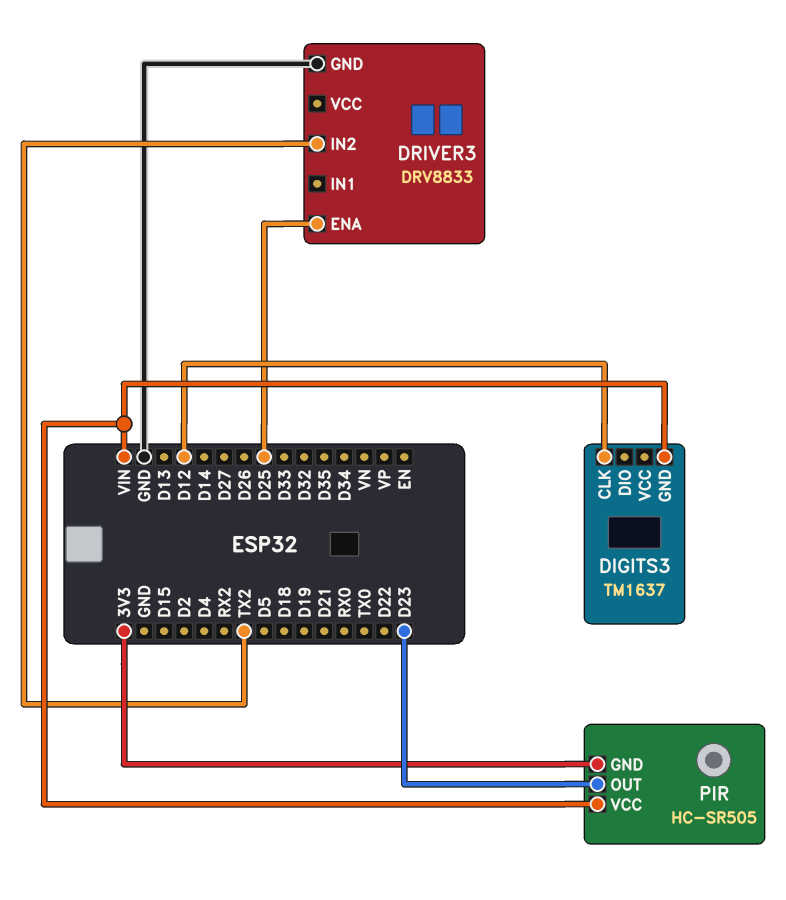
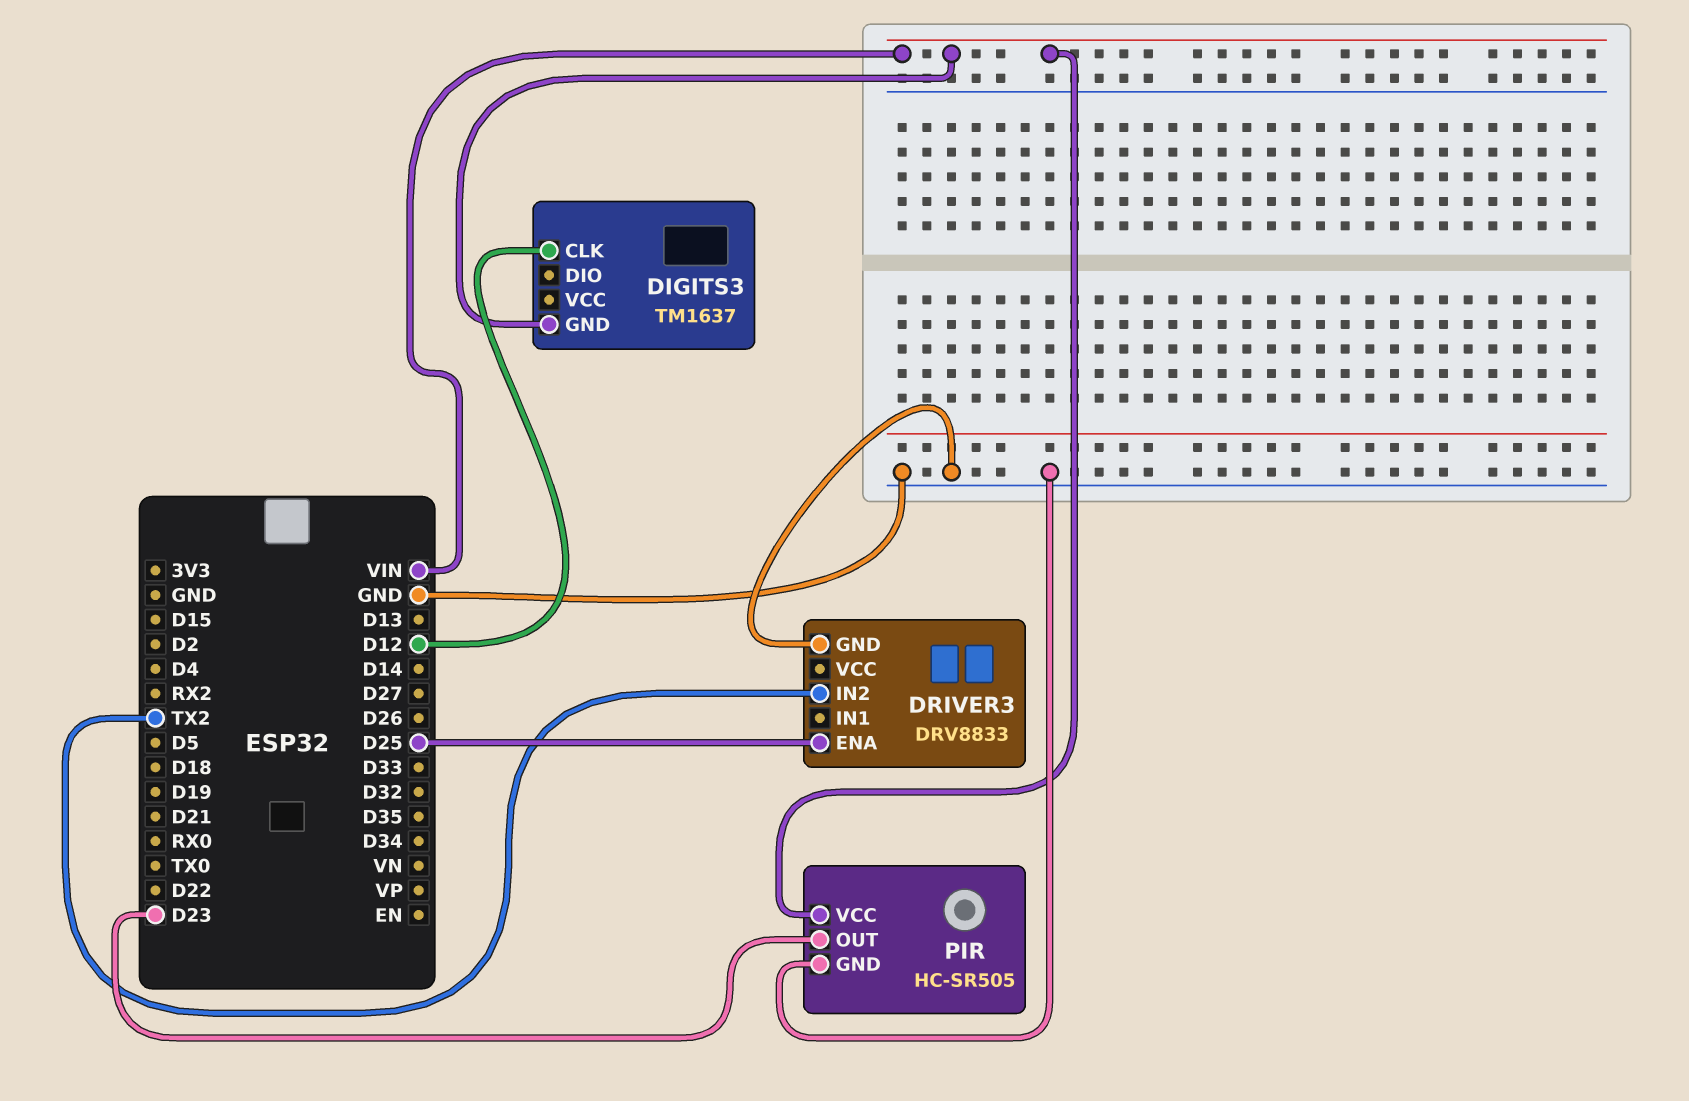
PIR pin GND: 3V3 -> GND

